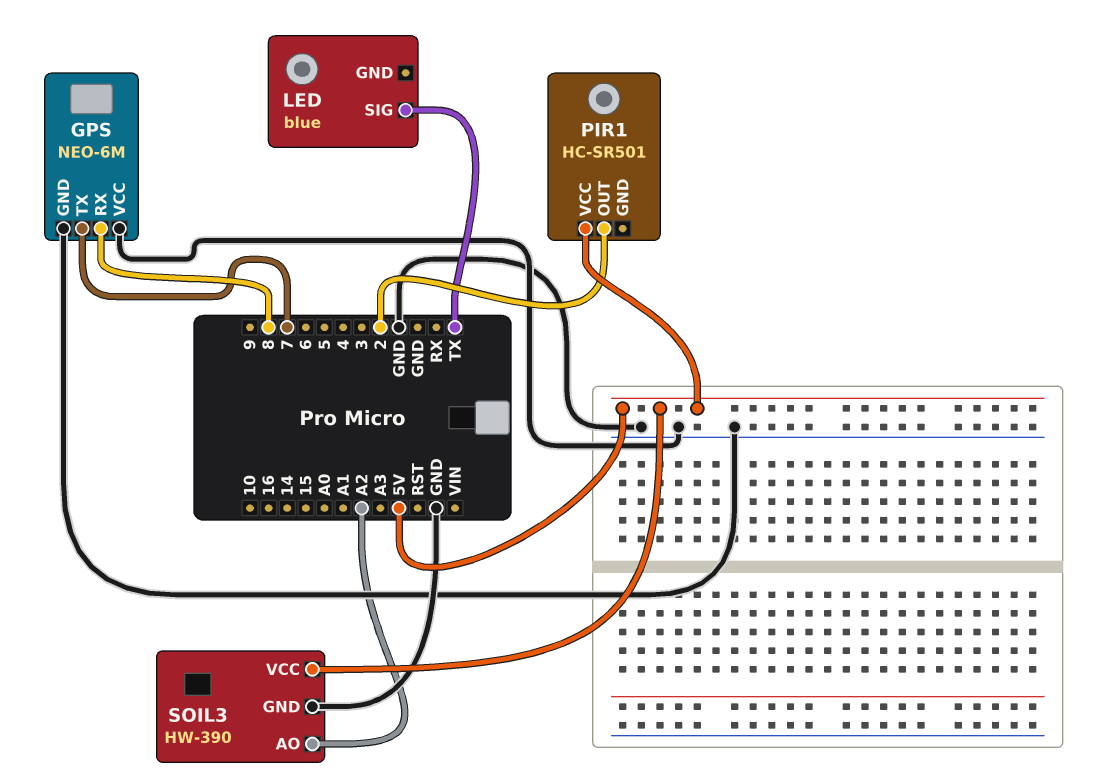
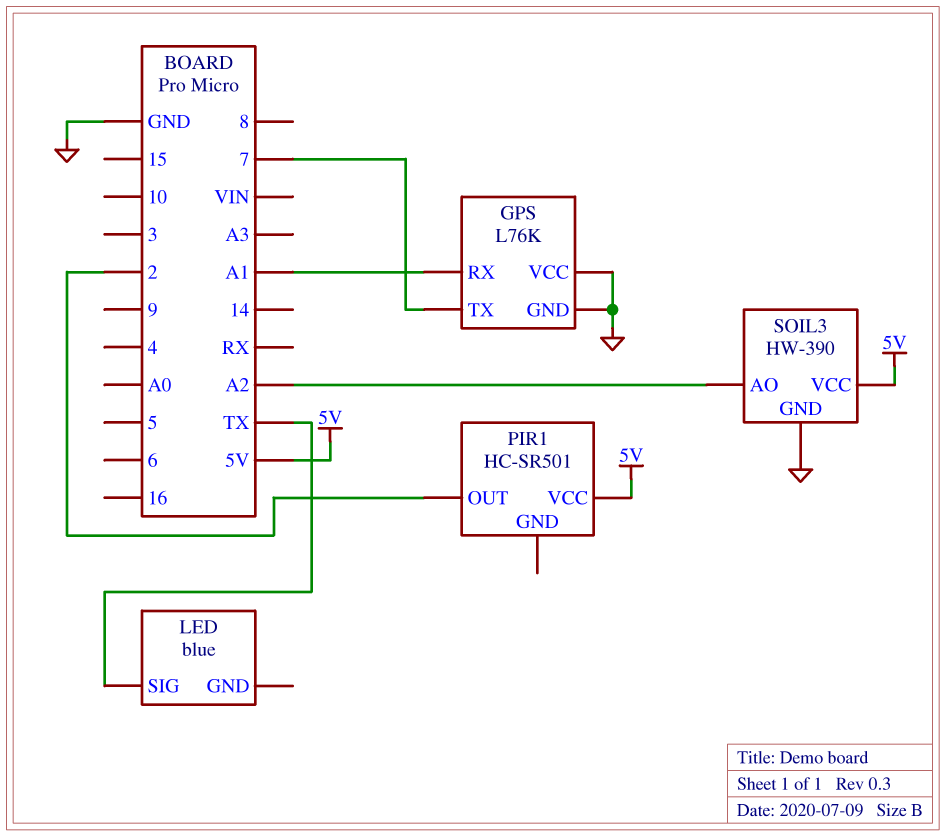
GPS: NEO-6M -> L76K
GPS pin RX: 8 -> A1

